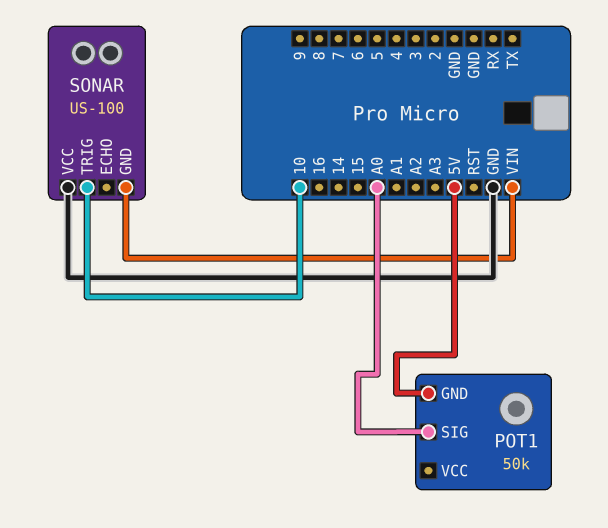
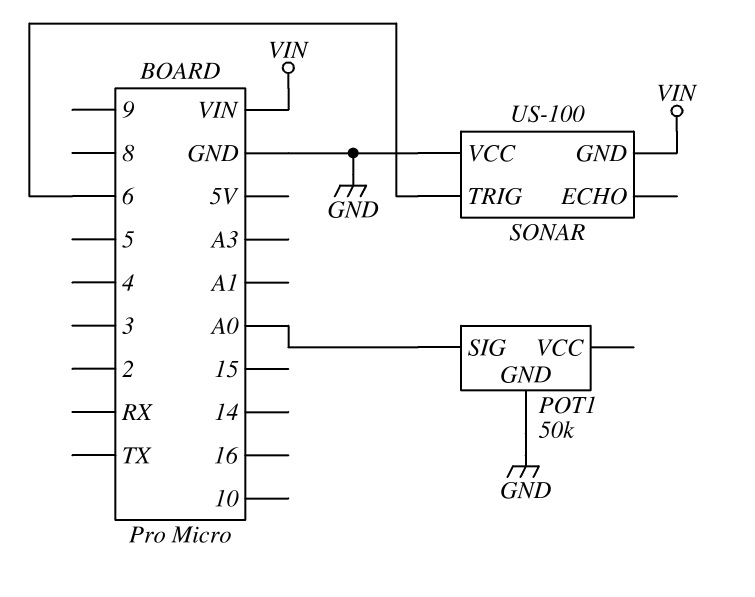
POT1 pin GND: 5V -> GND
SONAR pin TRIG: 10 -> 6

